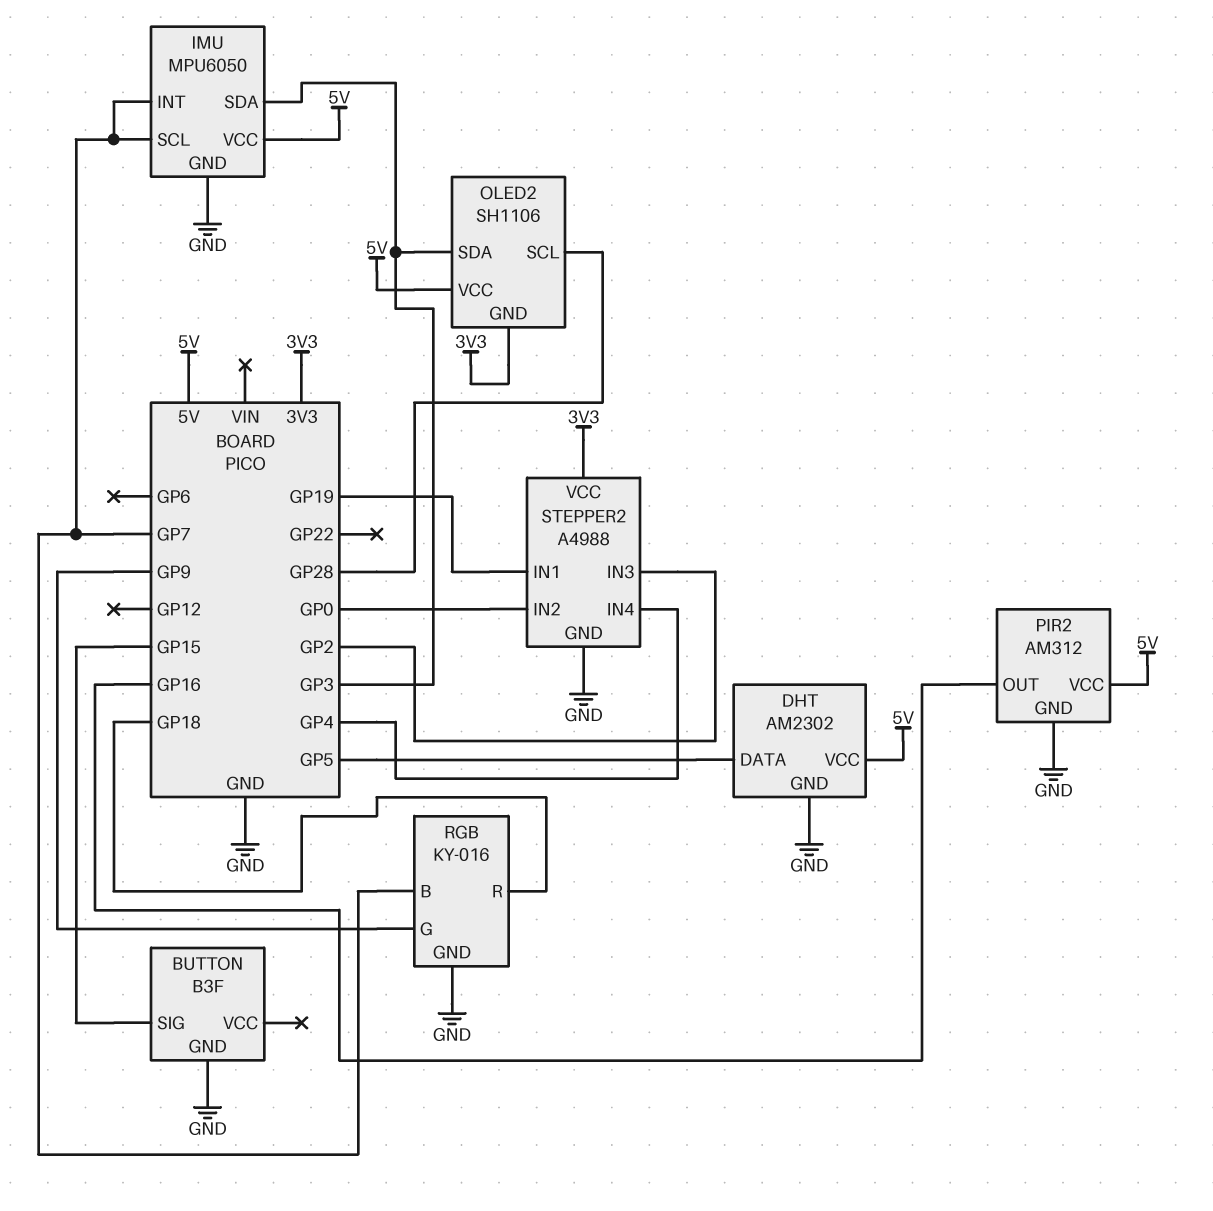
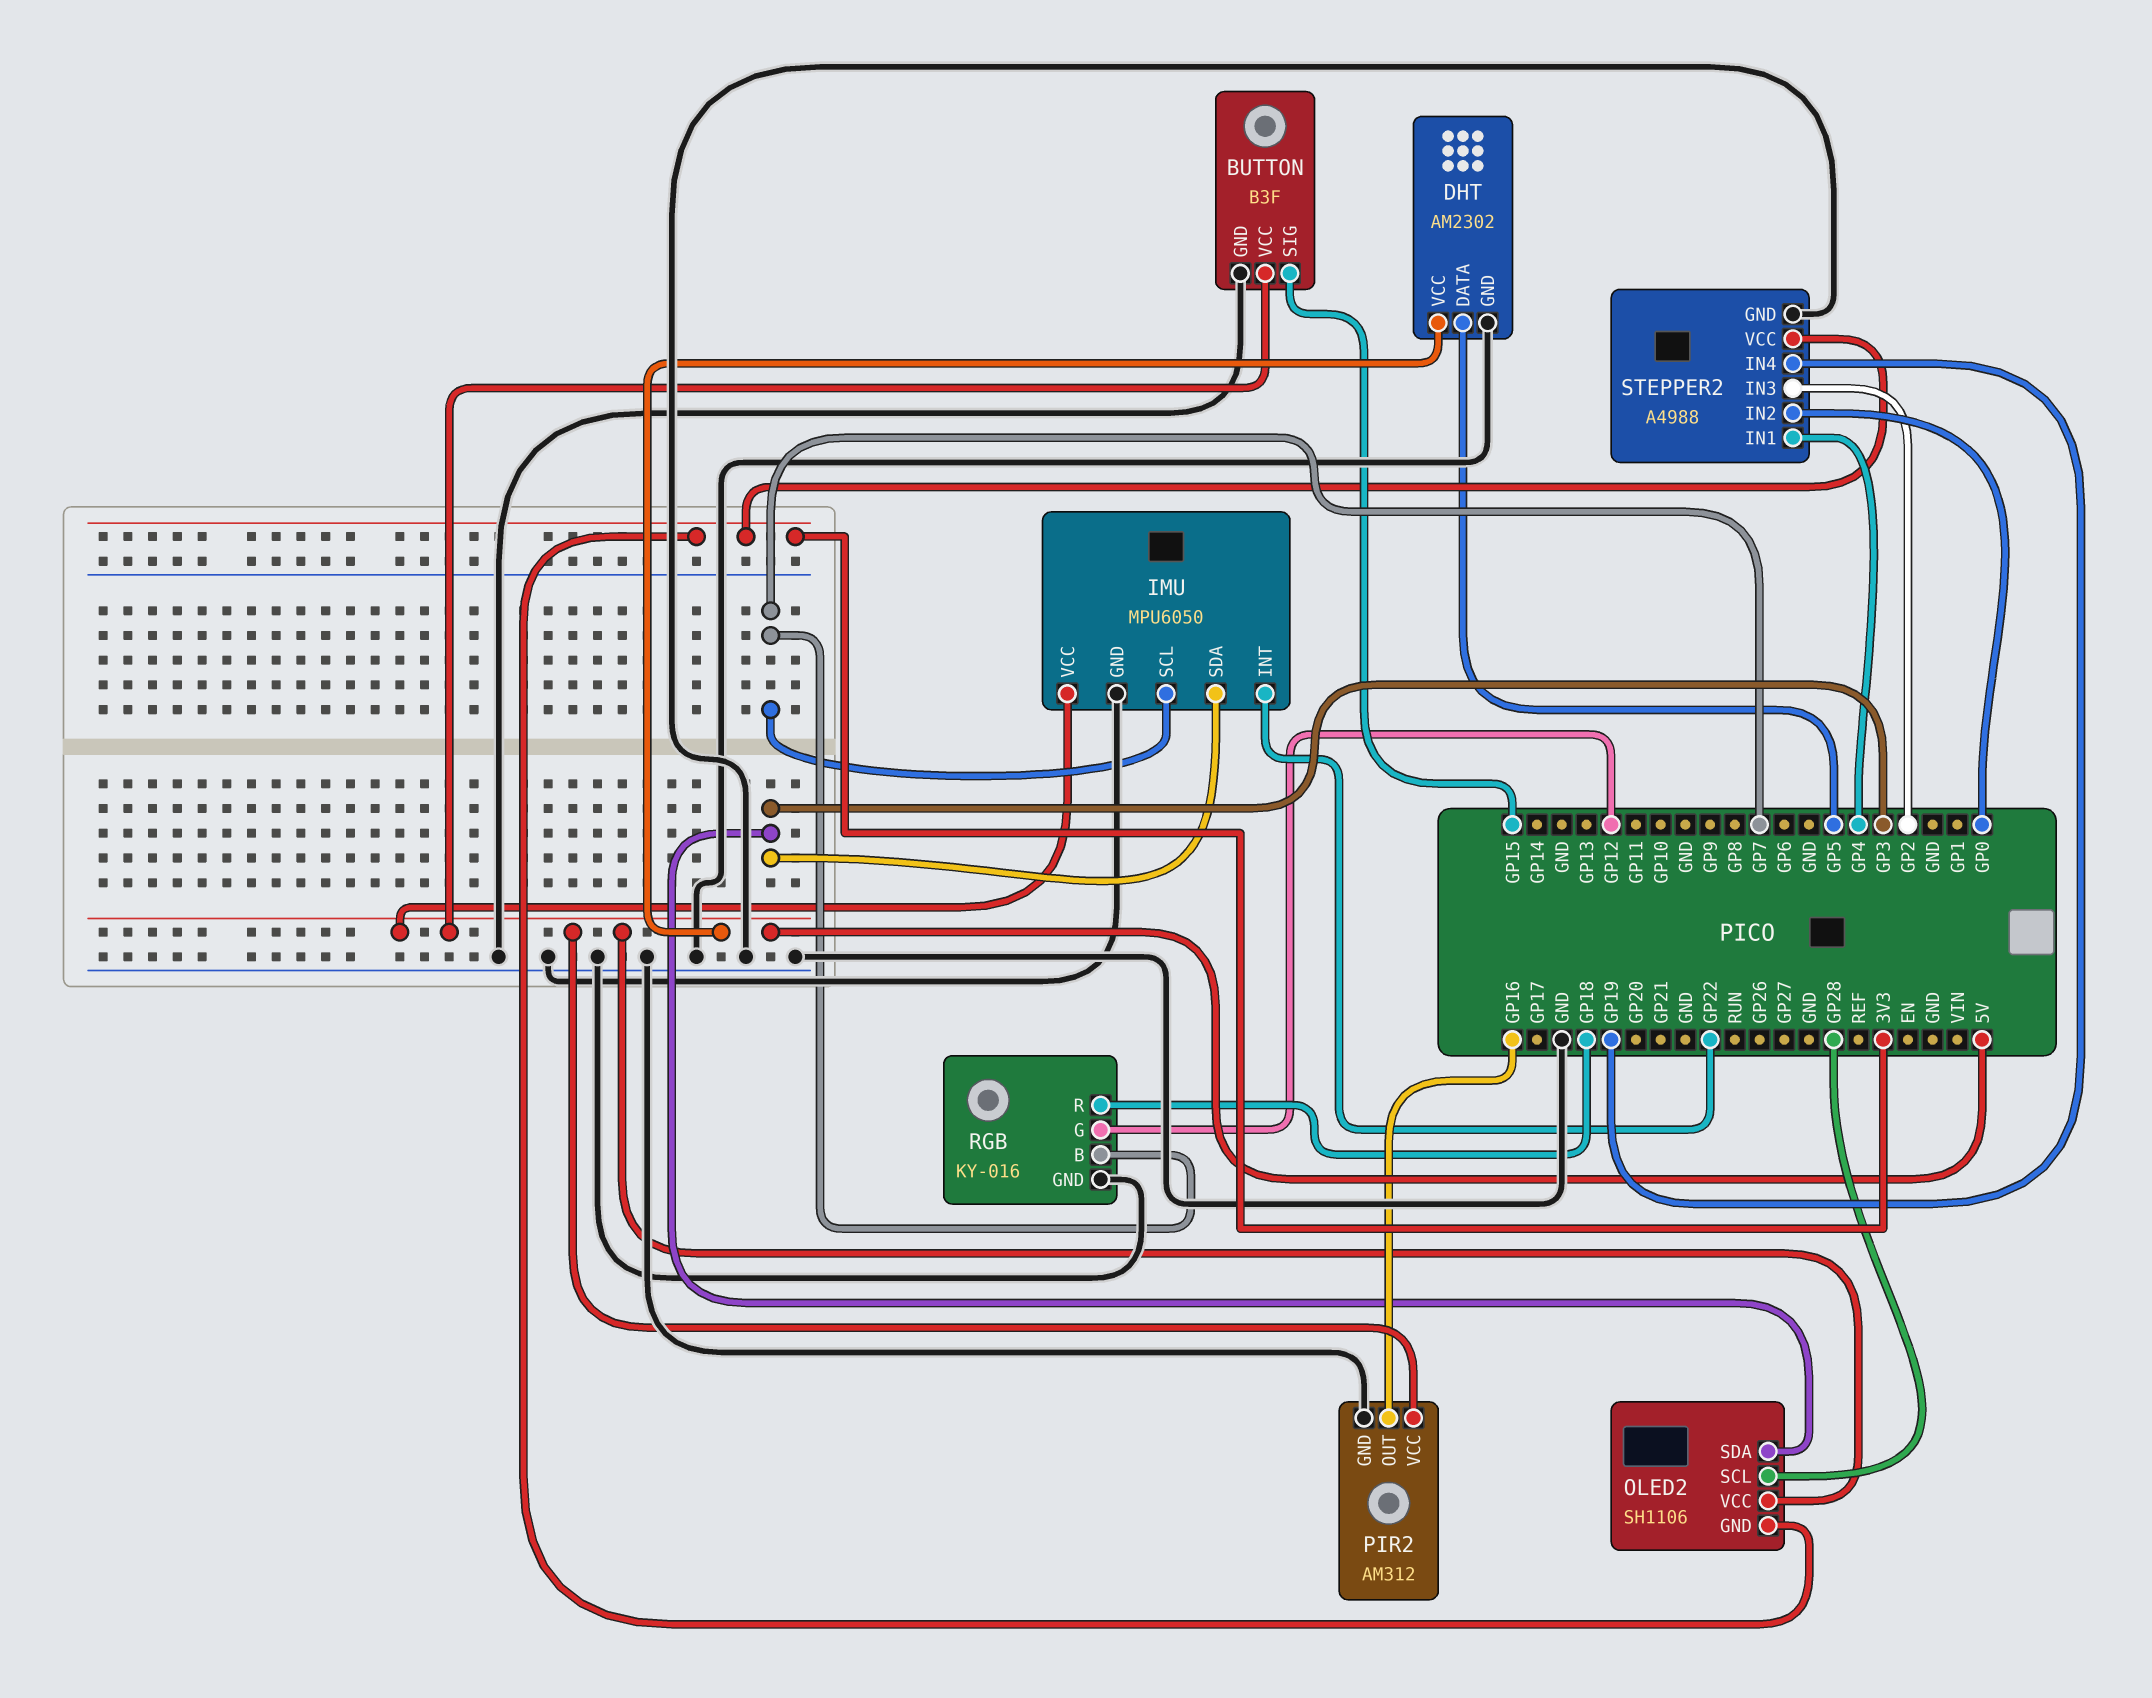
BUTTON pin VCC: none -> 5V
IMU pin INT: GP7 -> GP22
RGB pin G: GP9 -> GP12
STEPPER2 pin IN1: GP19 -> GP4
STEPPER2 pin IN4: GP4 -> GP19

